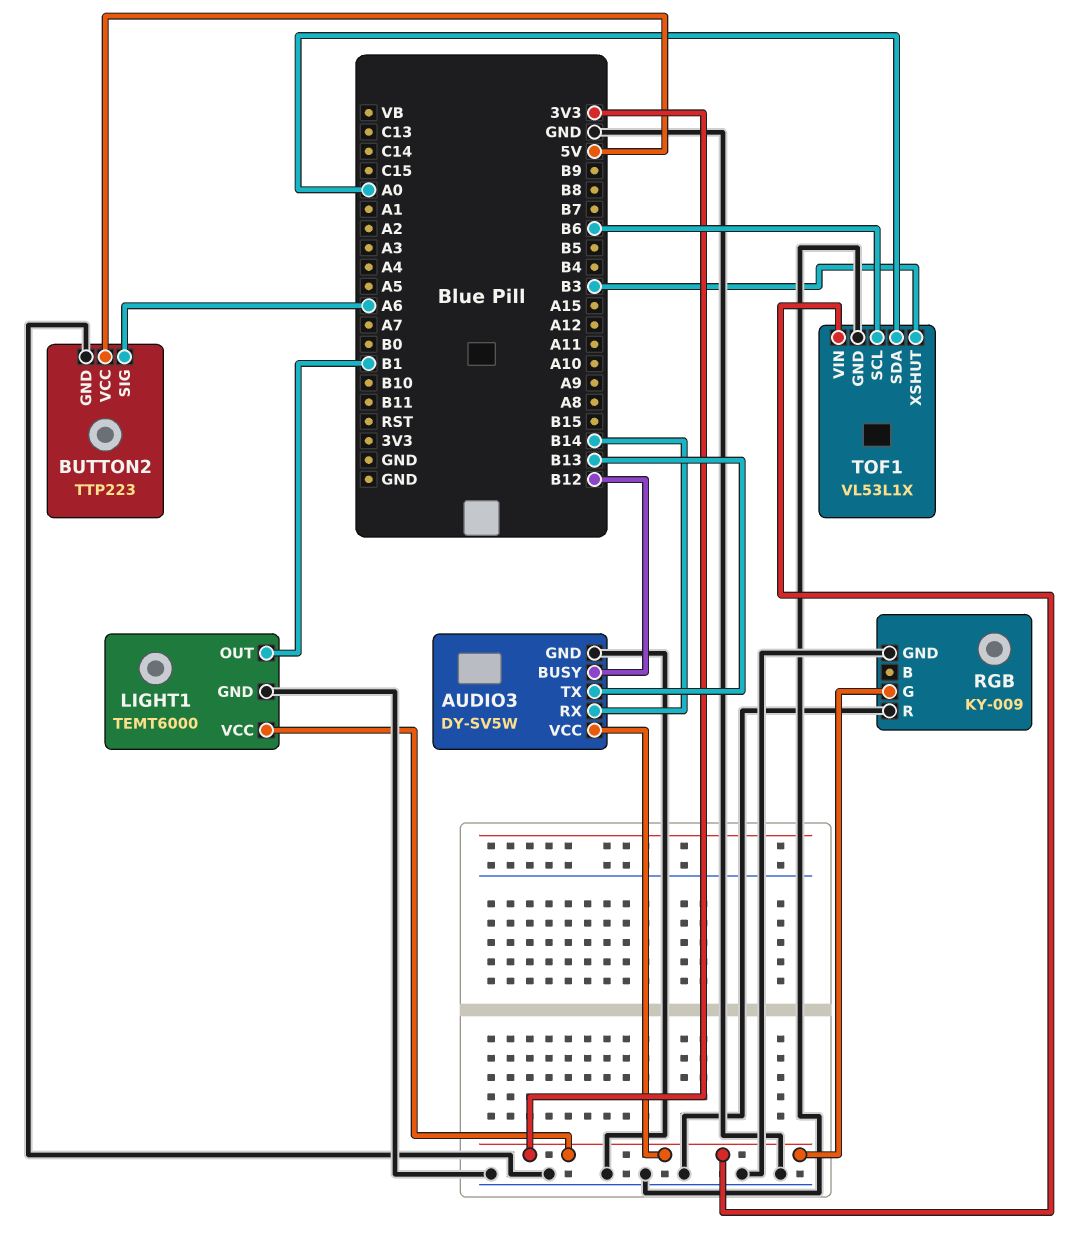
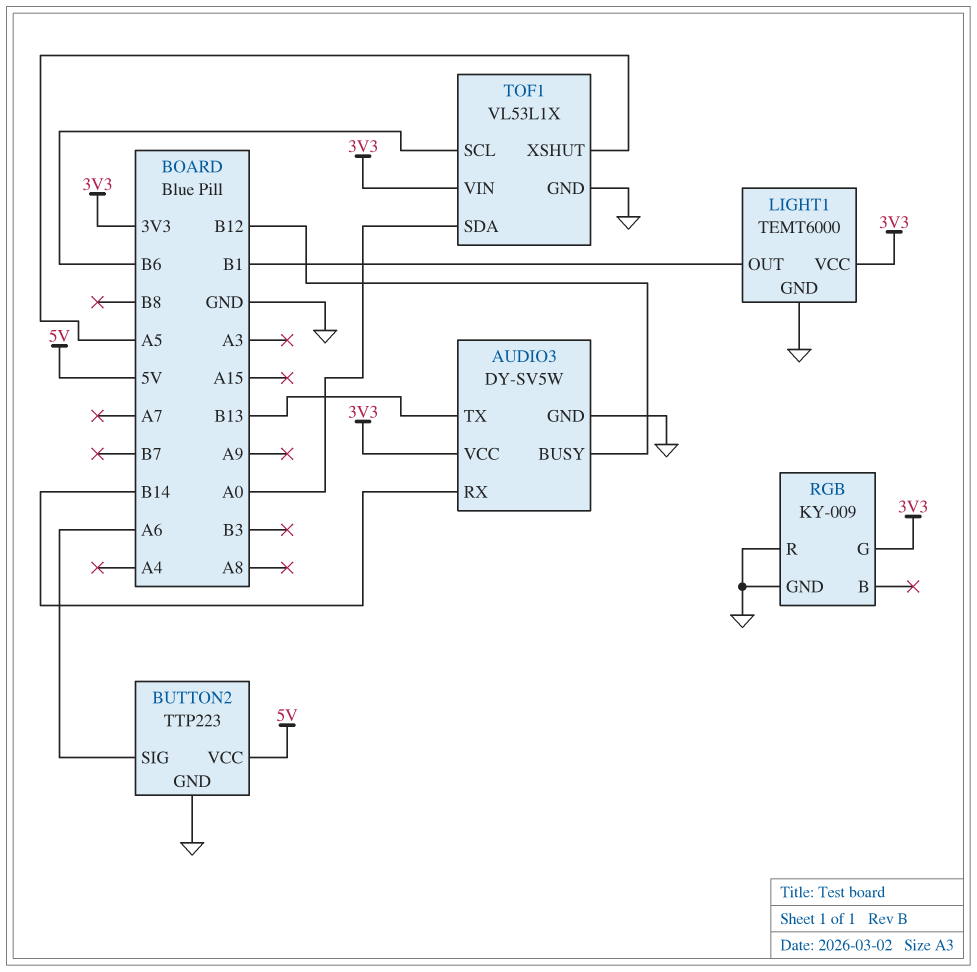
TOF1 pin XSHUT: B3 -> A5

